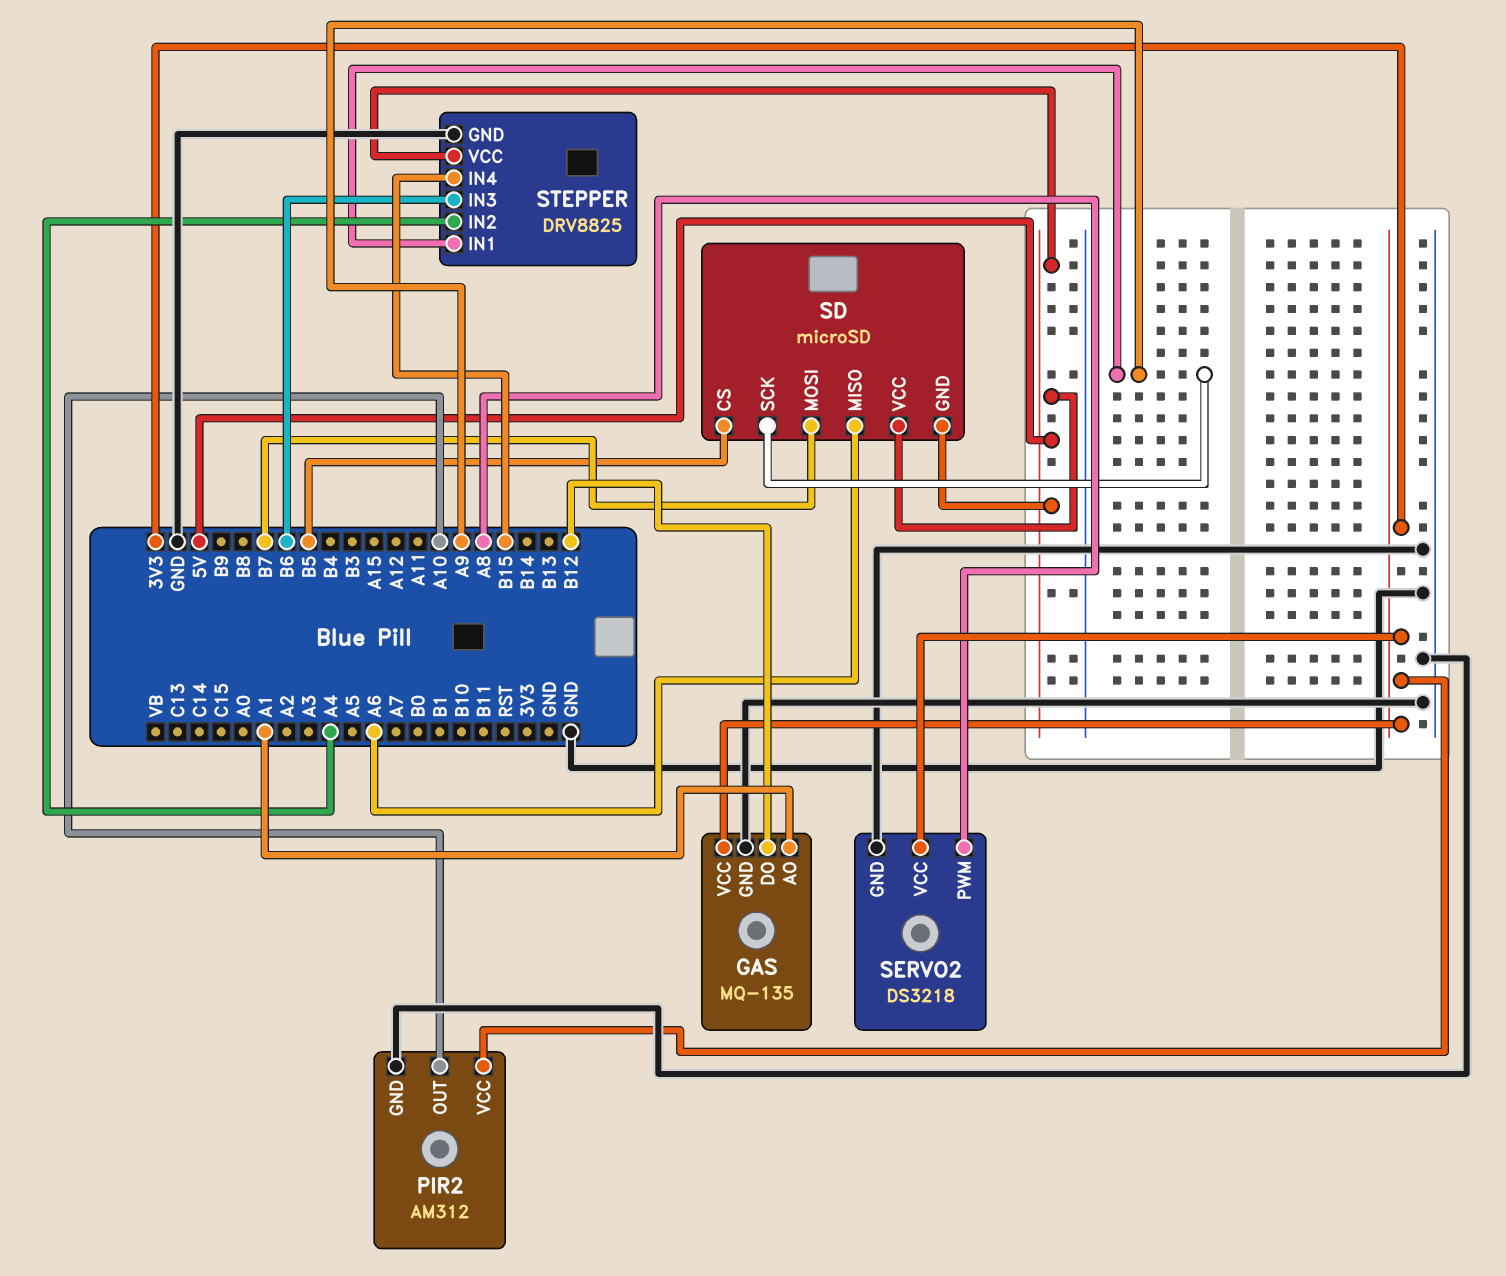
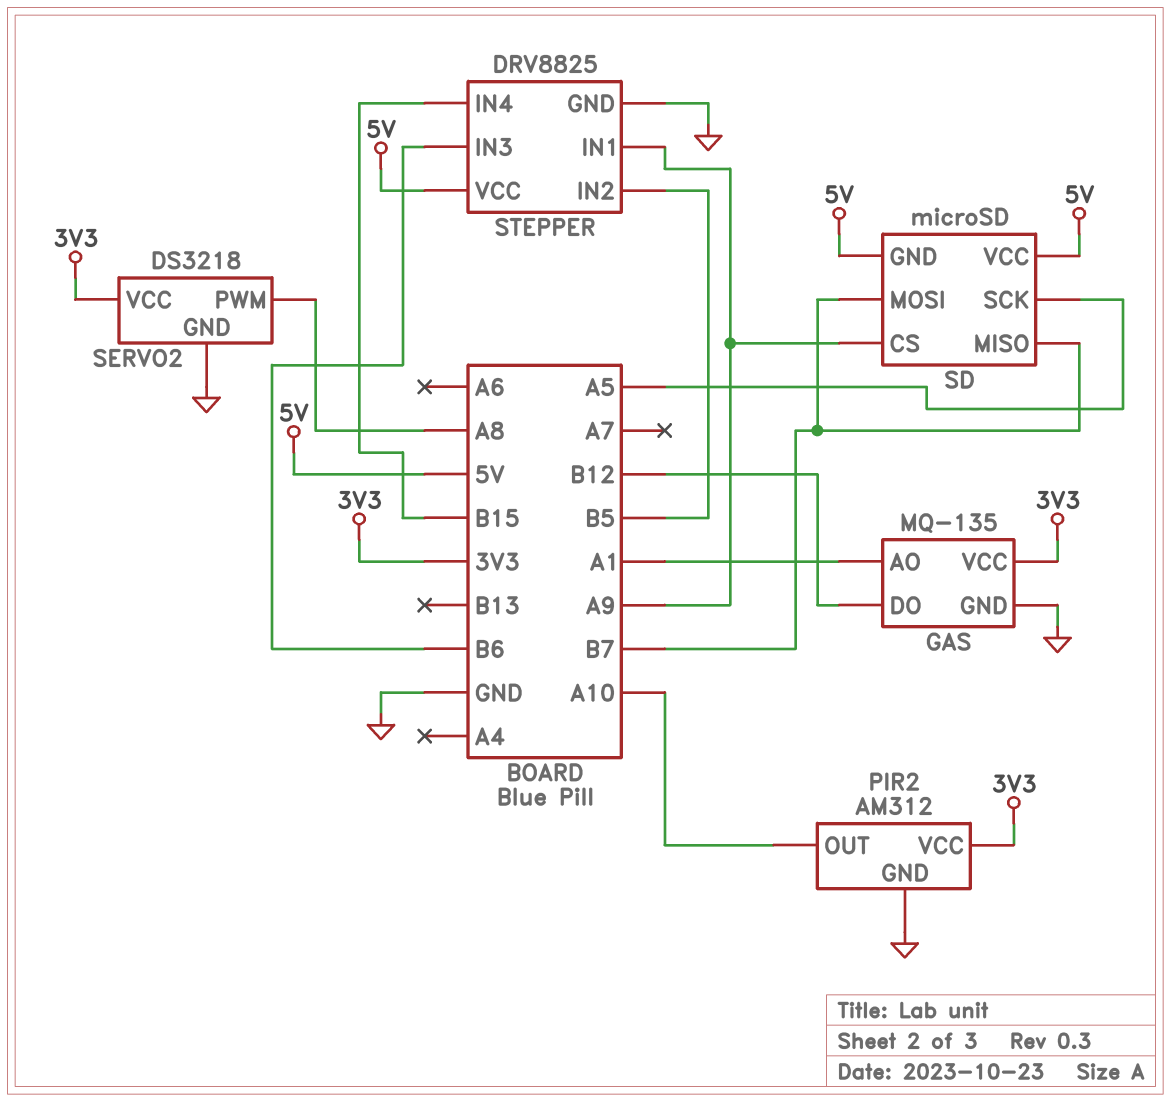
SD pin CS: B5 -> A9
SD pin MISO: A6 -> B7
SD pin SCK: A9 -> A5
STEPPER pin IN2: A4 -> B5

